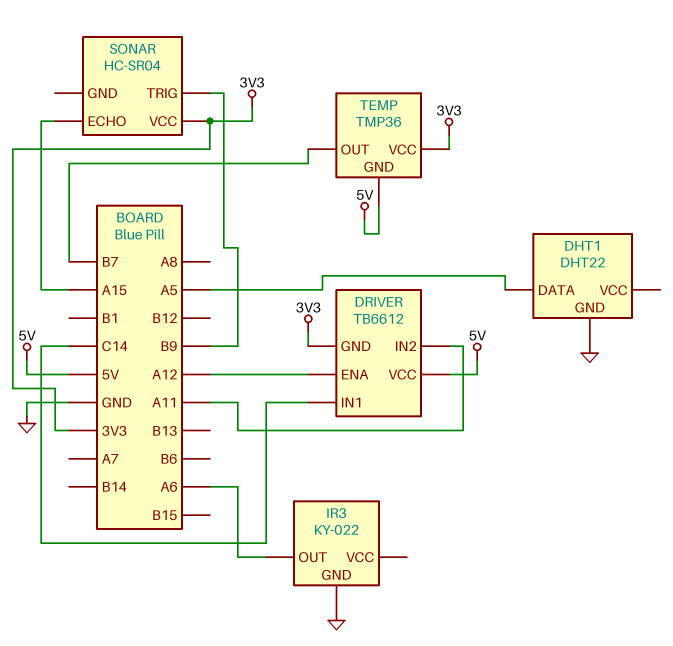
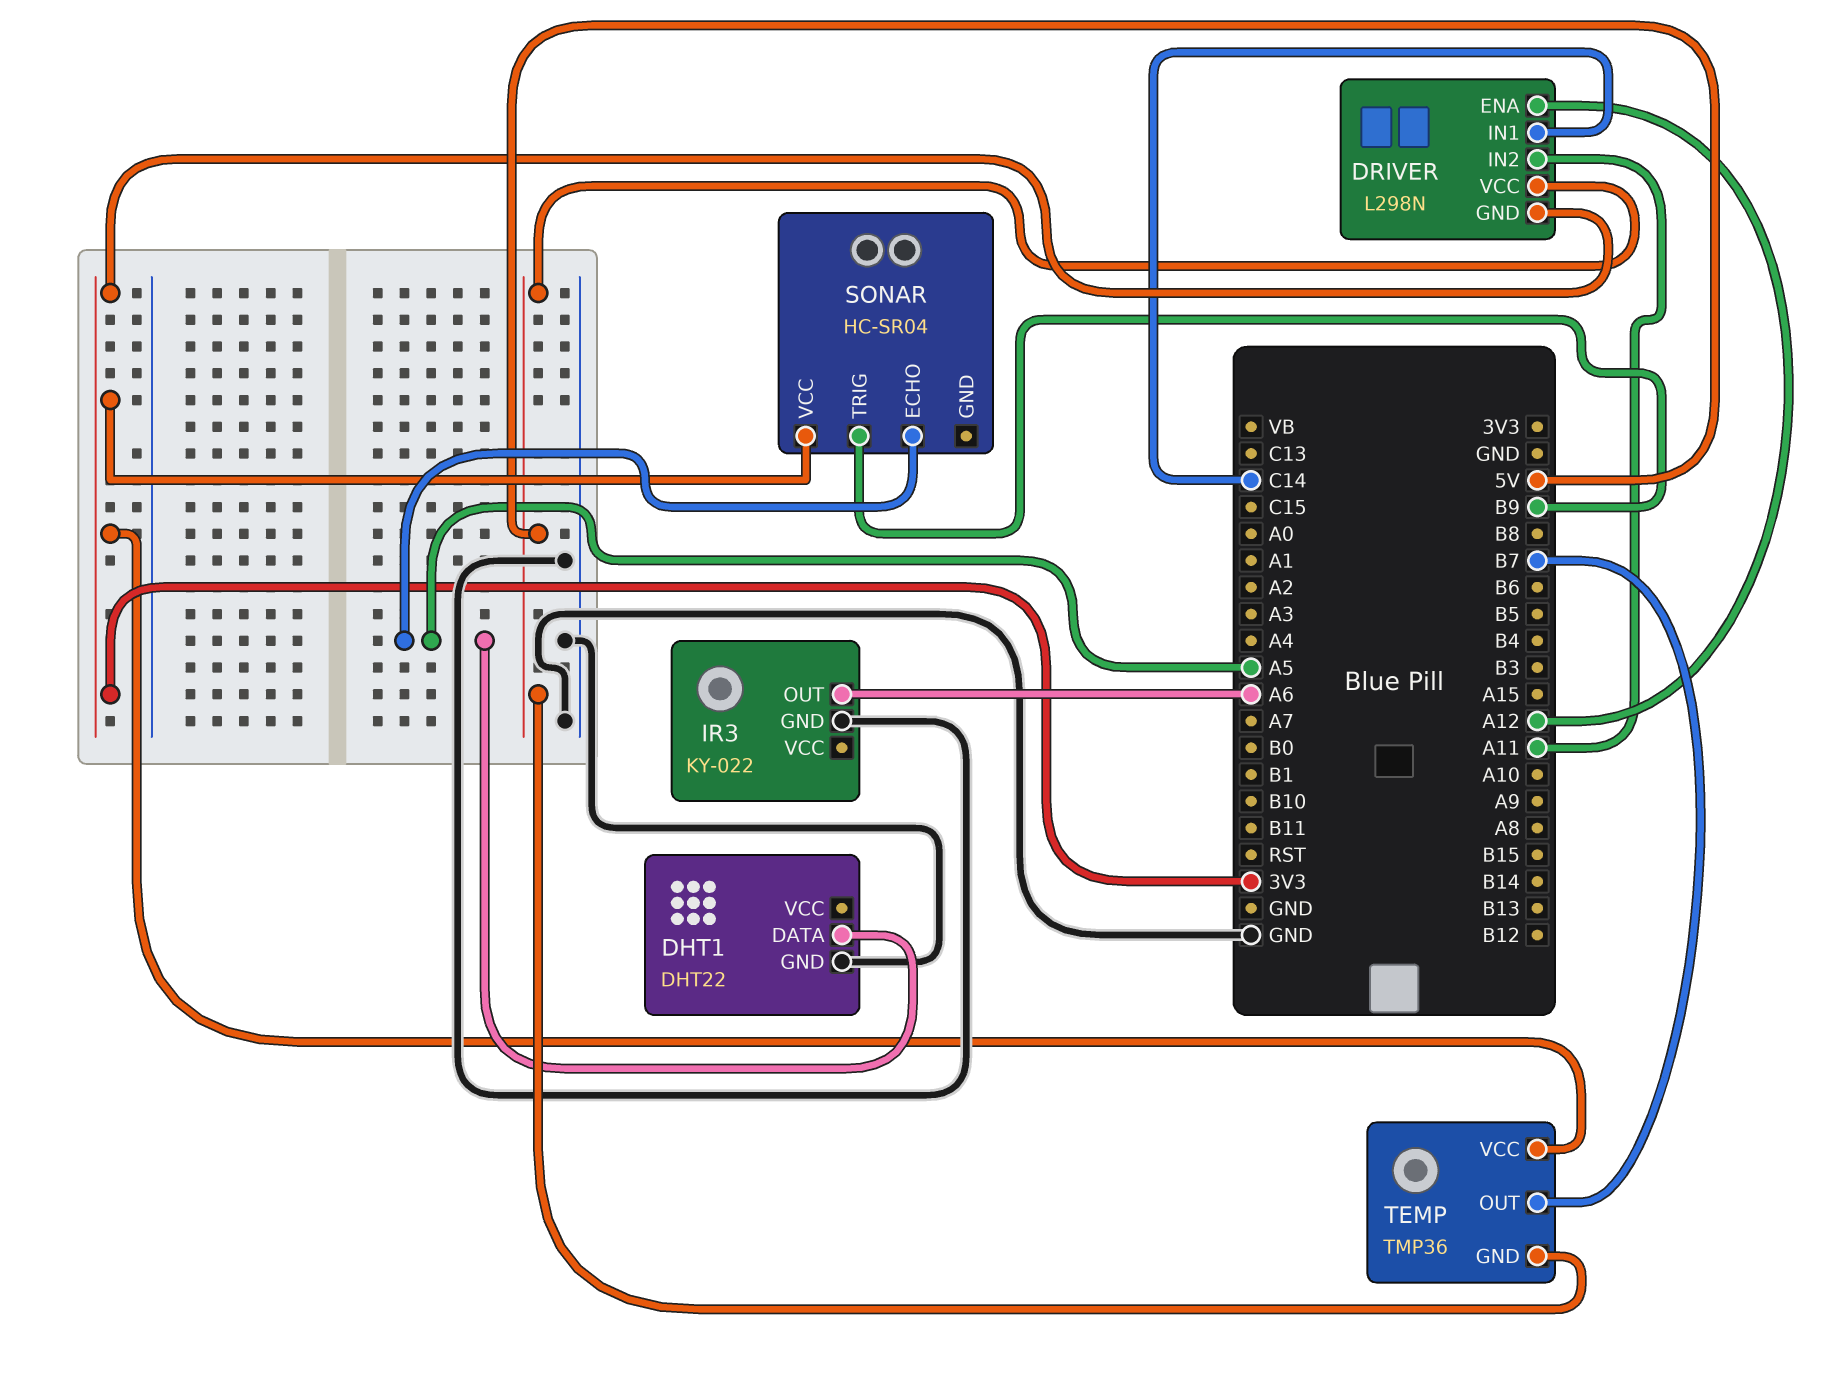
DRIVER: TB6612 -> L298N
SONAR pin ECHO: A15 -> A5

